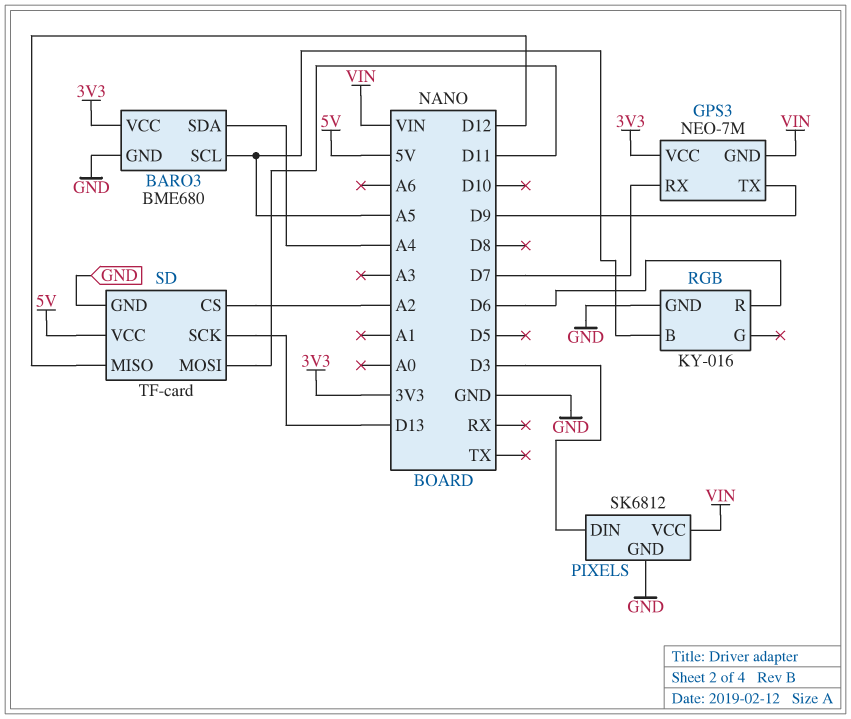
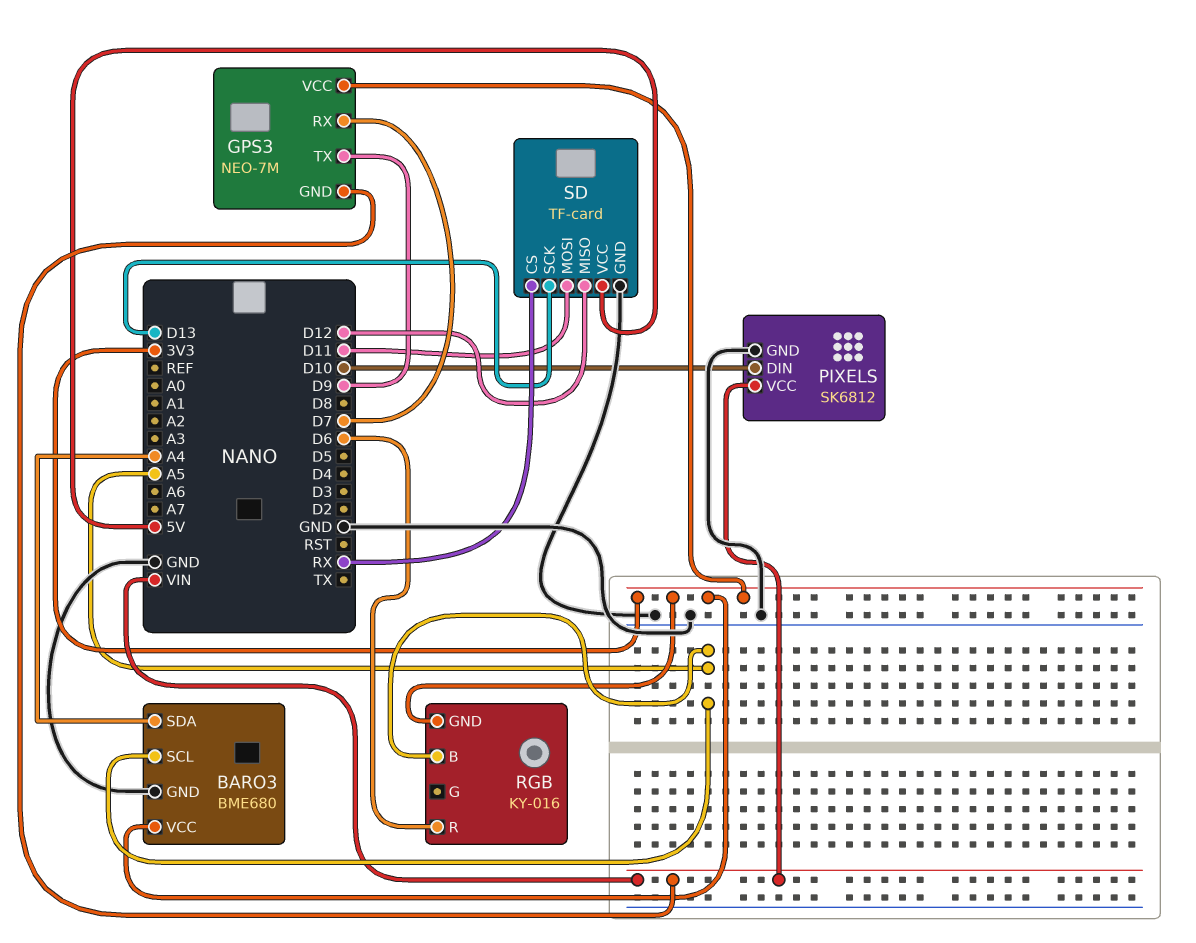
PIXELS pin DIN: D3 -> D10
RGB pin GND: GND -> 3V3
SD pin CS: A2 -> RX

